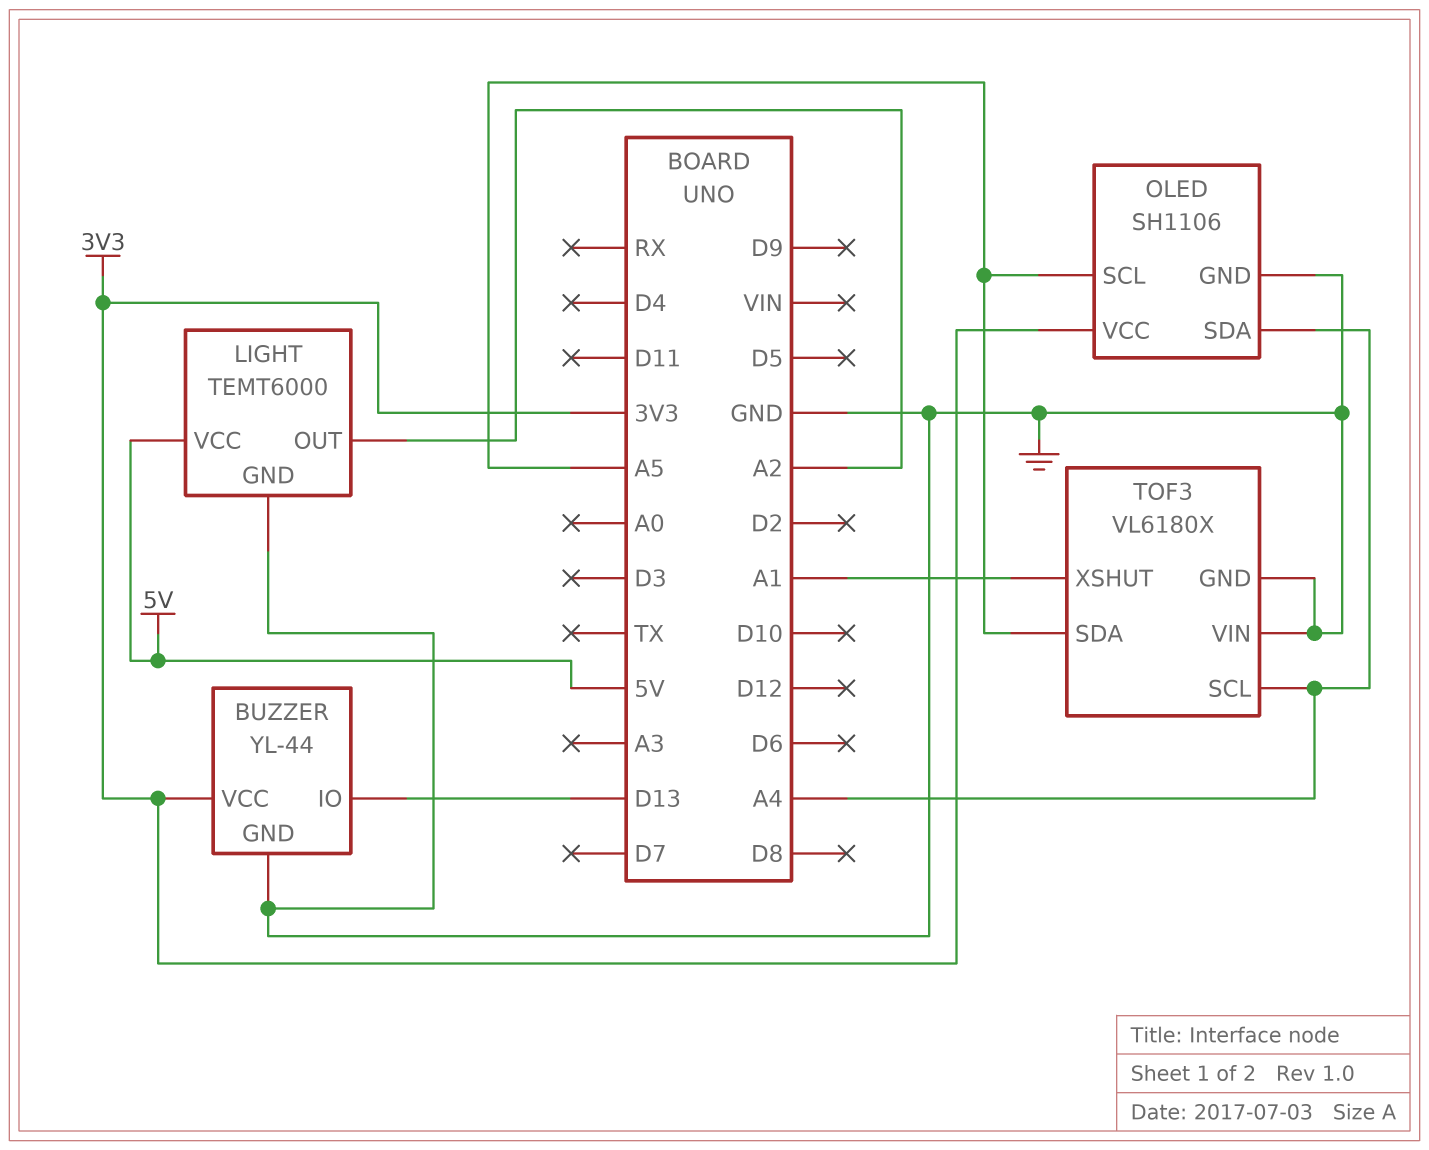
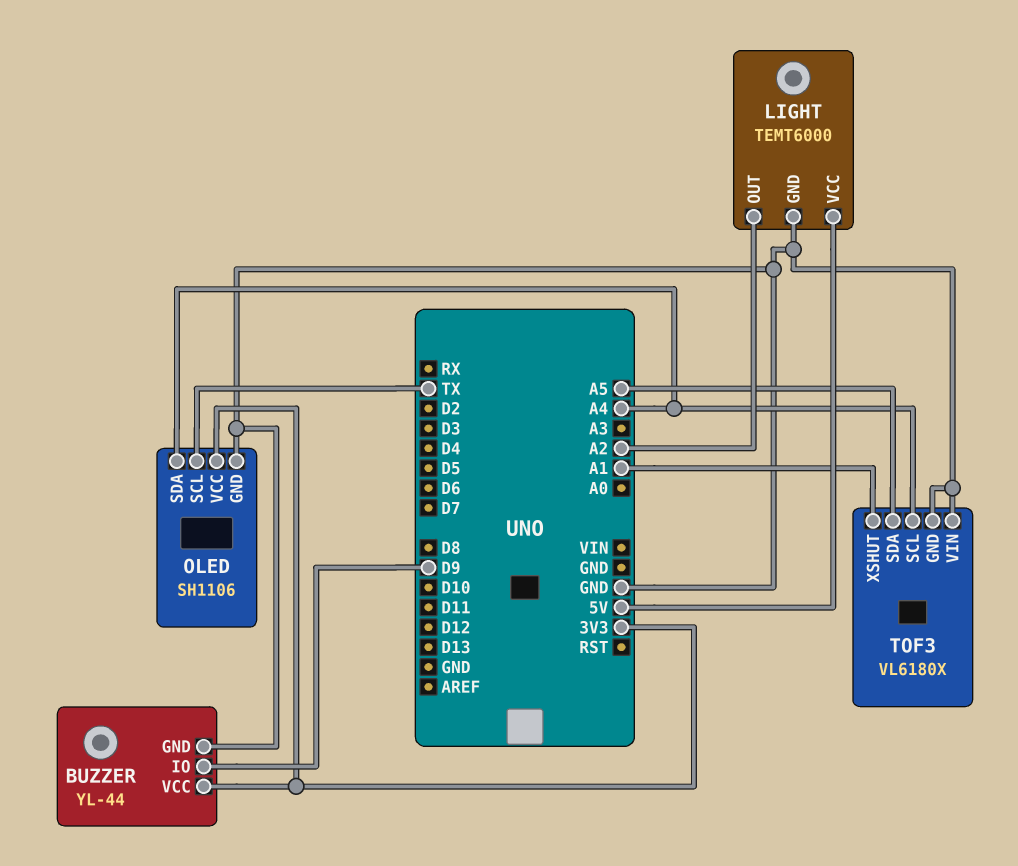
BUZZER pin IO: D13 -> D9
OLED pin SCL: A5 -> TX

